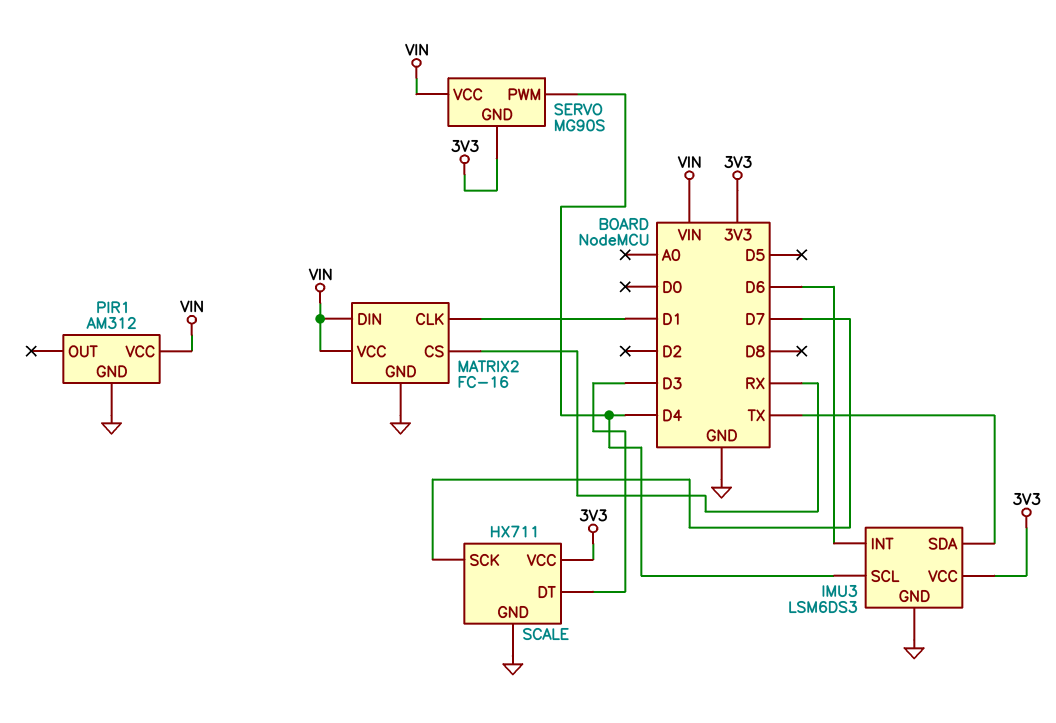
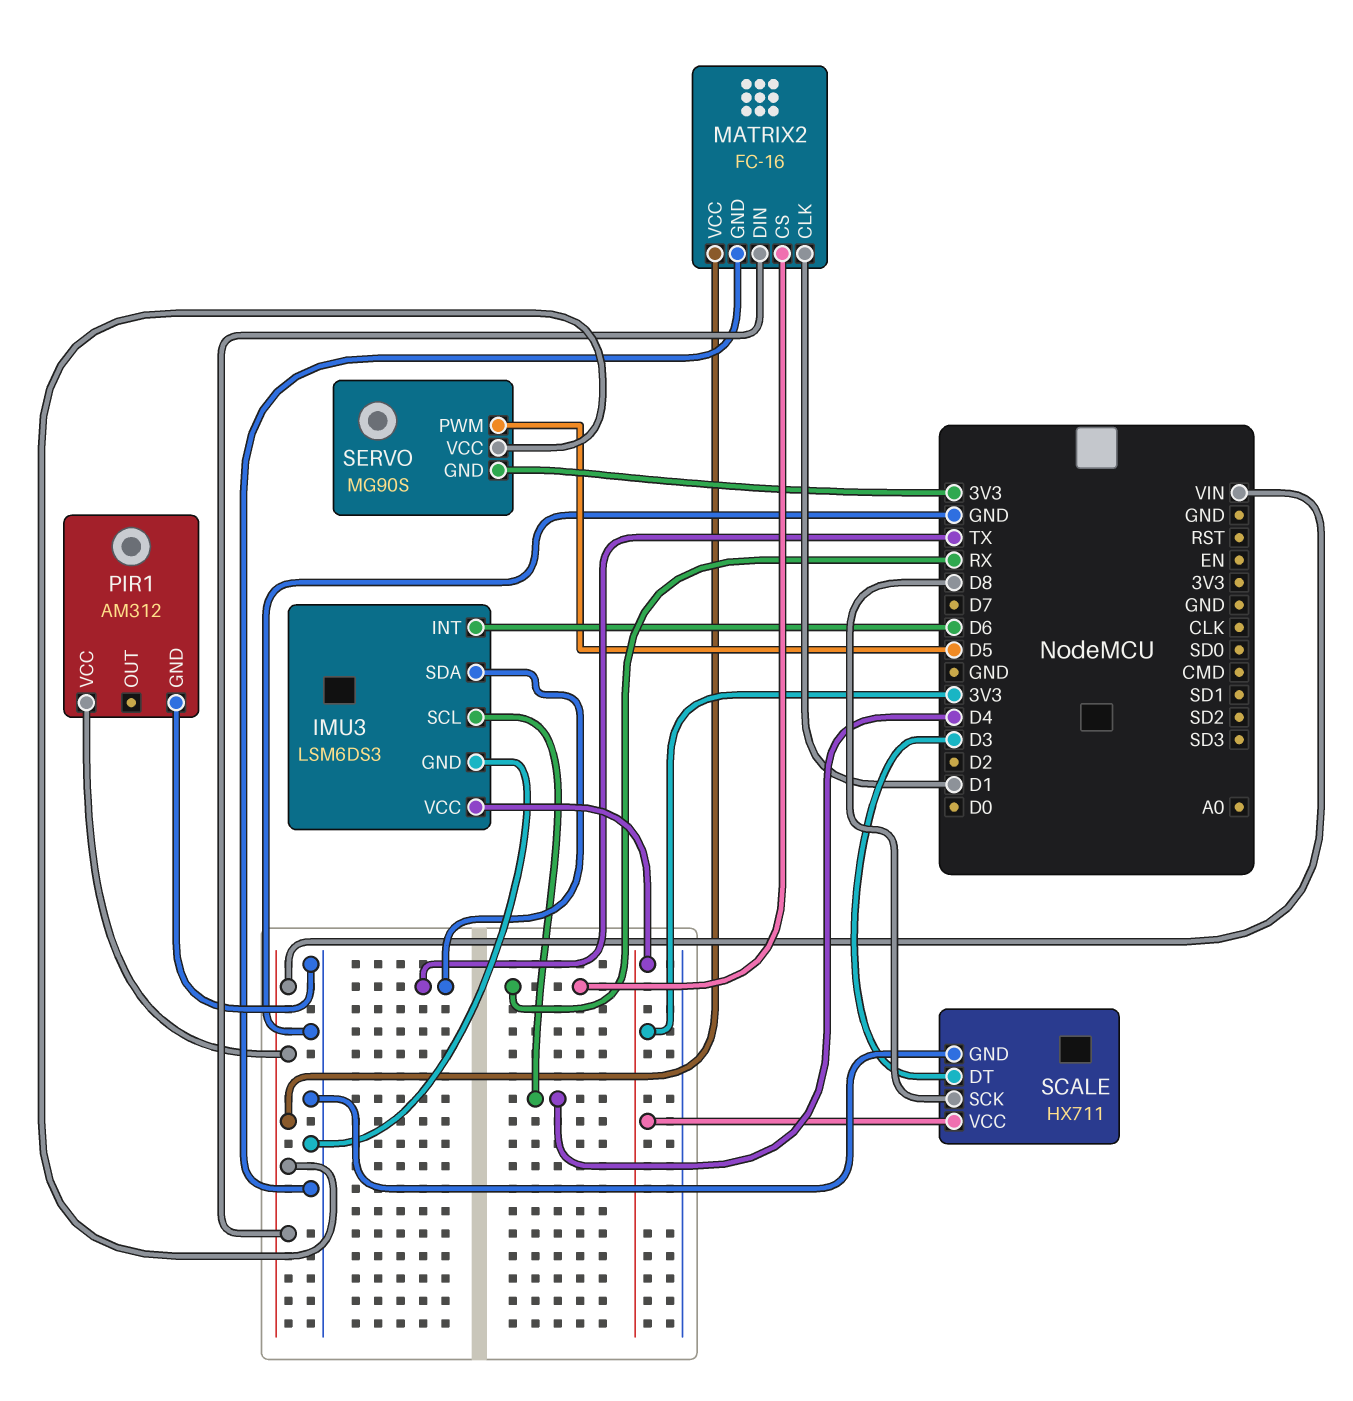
SCALE pin SCK: D7 -> D8
SERVO pin PWM: D4 -> D5

